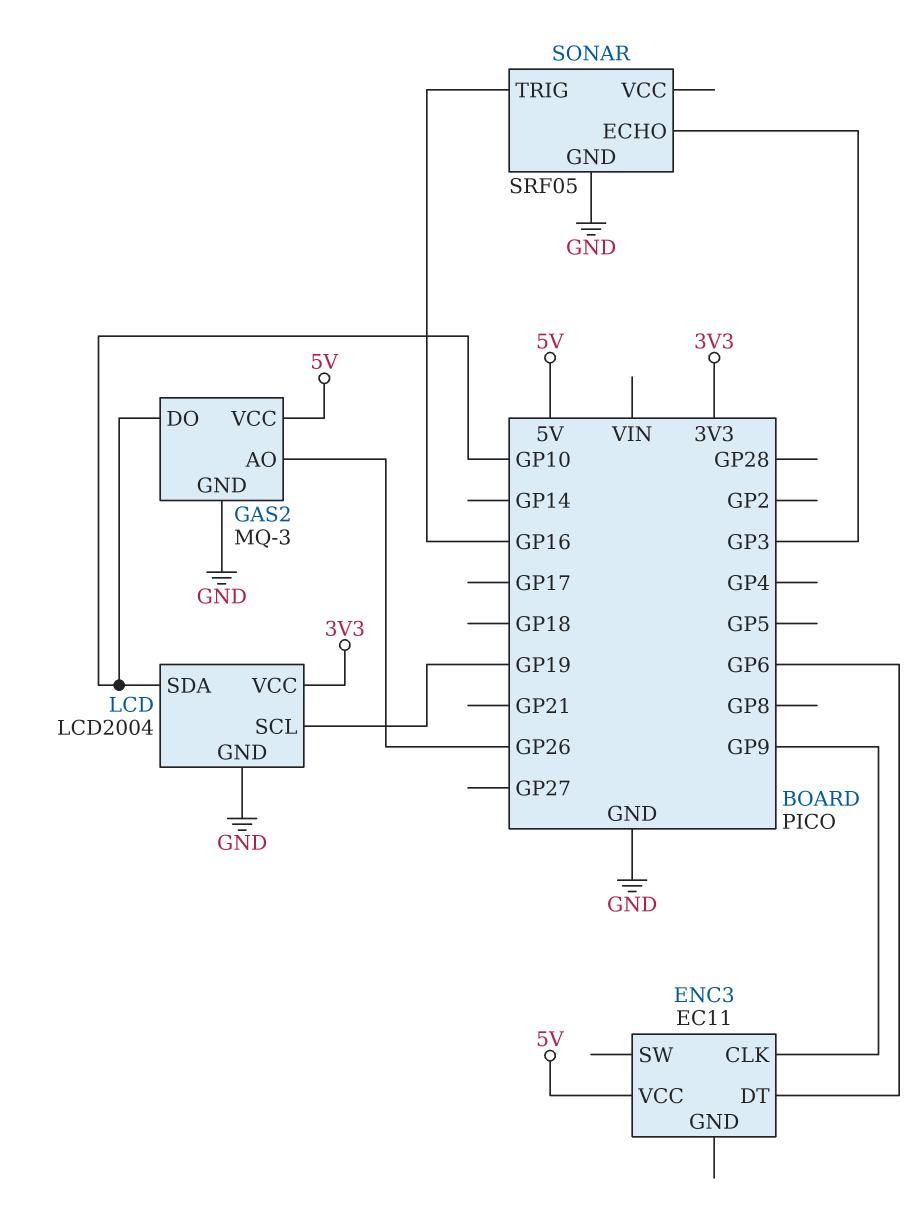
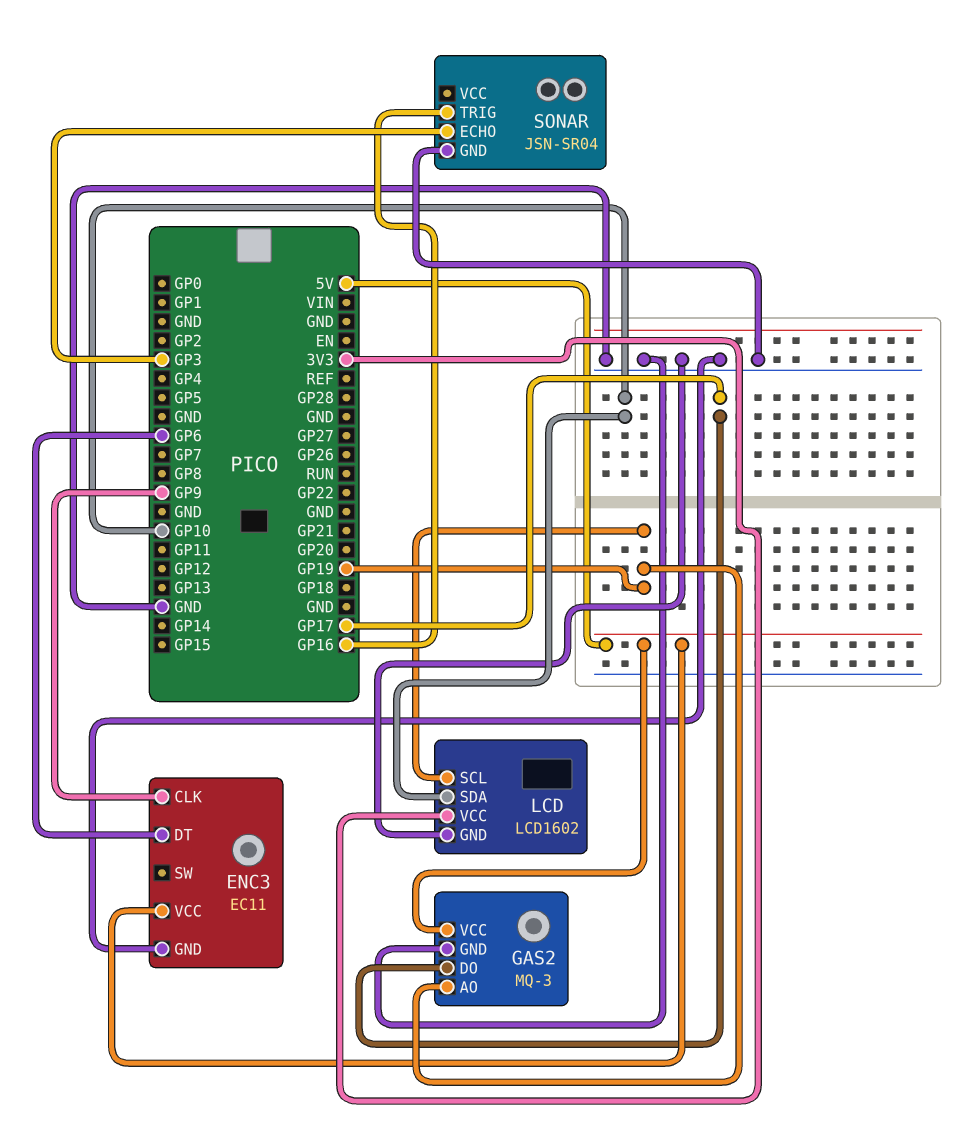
ENC3 pin GND: none -> GND
GAS2 pin AO: GP26 -> GP19
GAS2 pin DO: GP10 -> GP17
LCD: LCD2004 -> LCD1602
SONAR: SRF05 -> JSN-SR04

